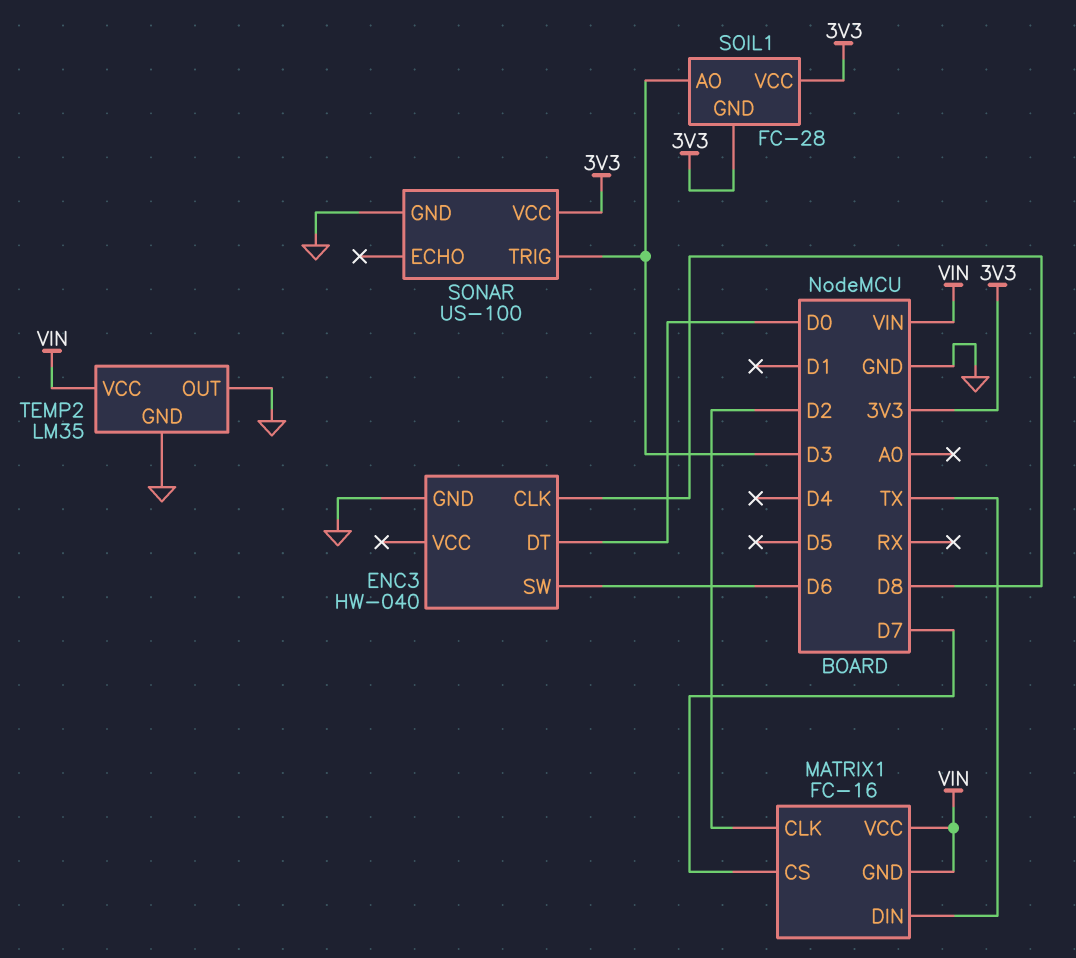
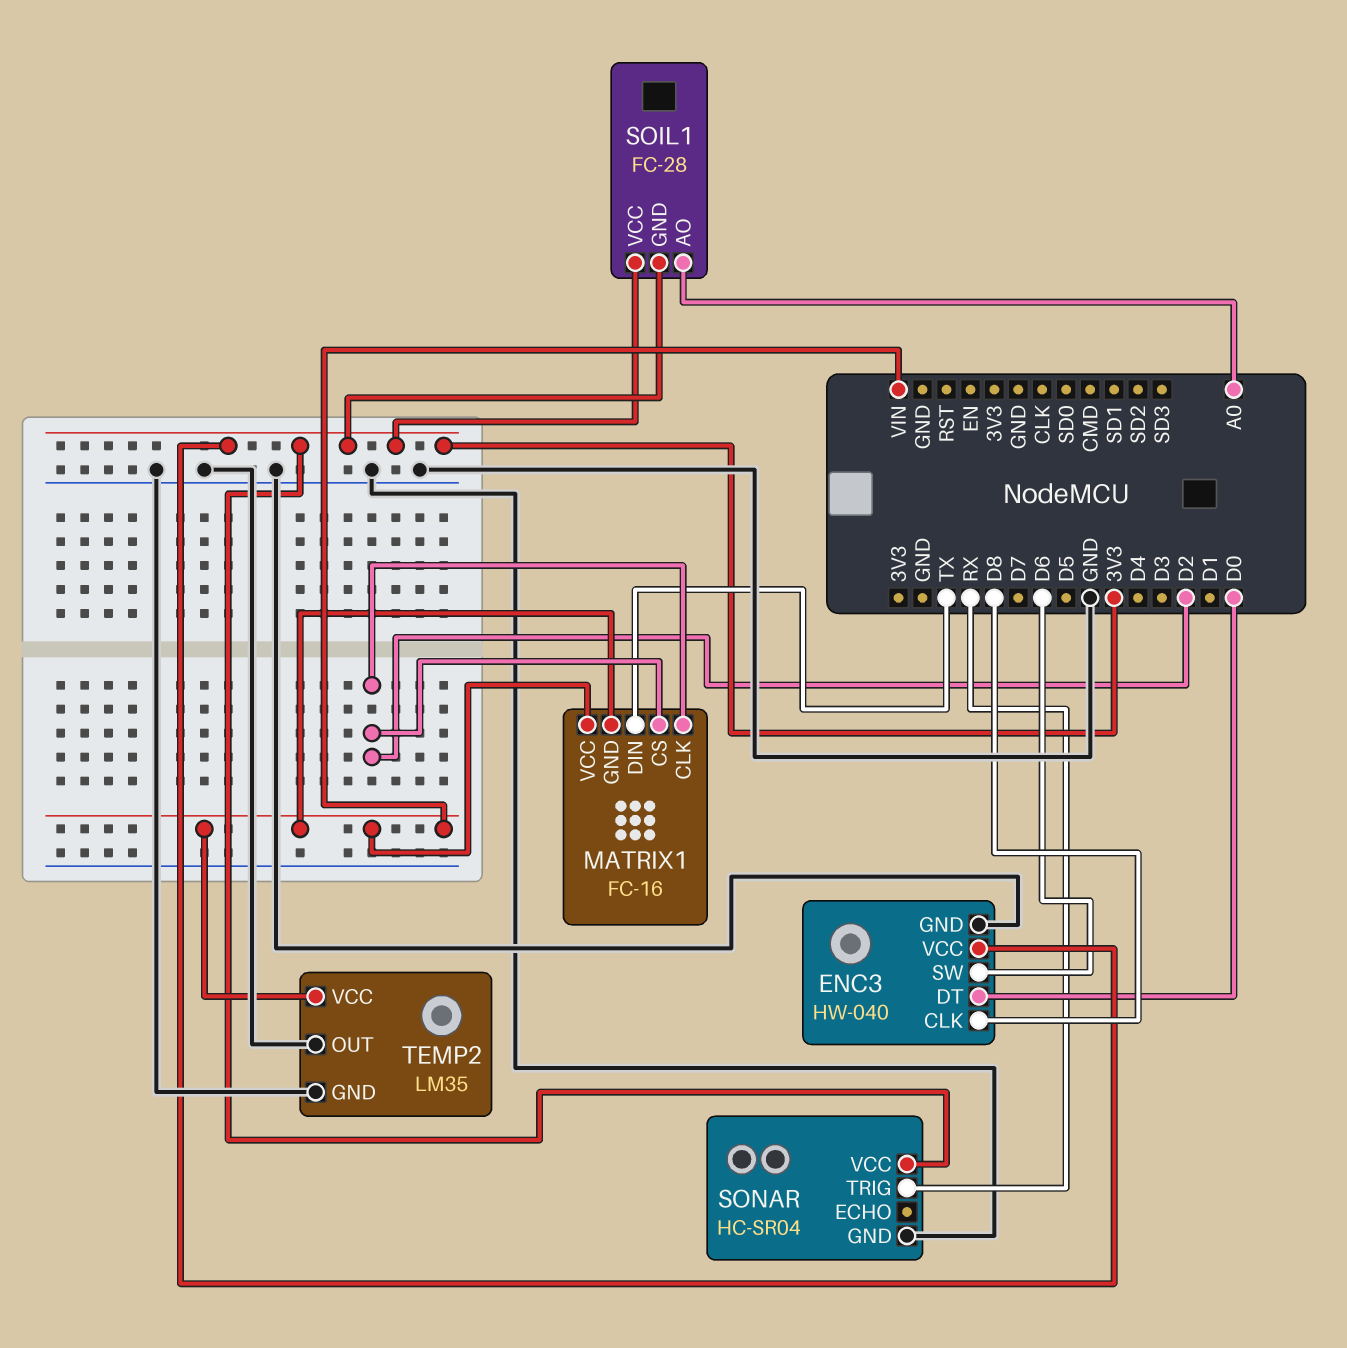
ENC3 pin VCC: none -> 3V3
MATRIX1 pin CS: D7 -> D2
SOIL1 pin AO: D3 -> A0
SONAR: US-100 -> HC-SR04
SONAR pin TRIG: D3 -> RX

